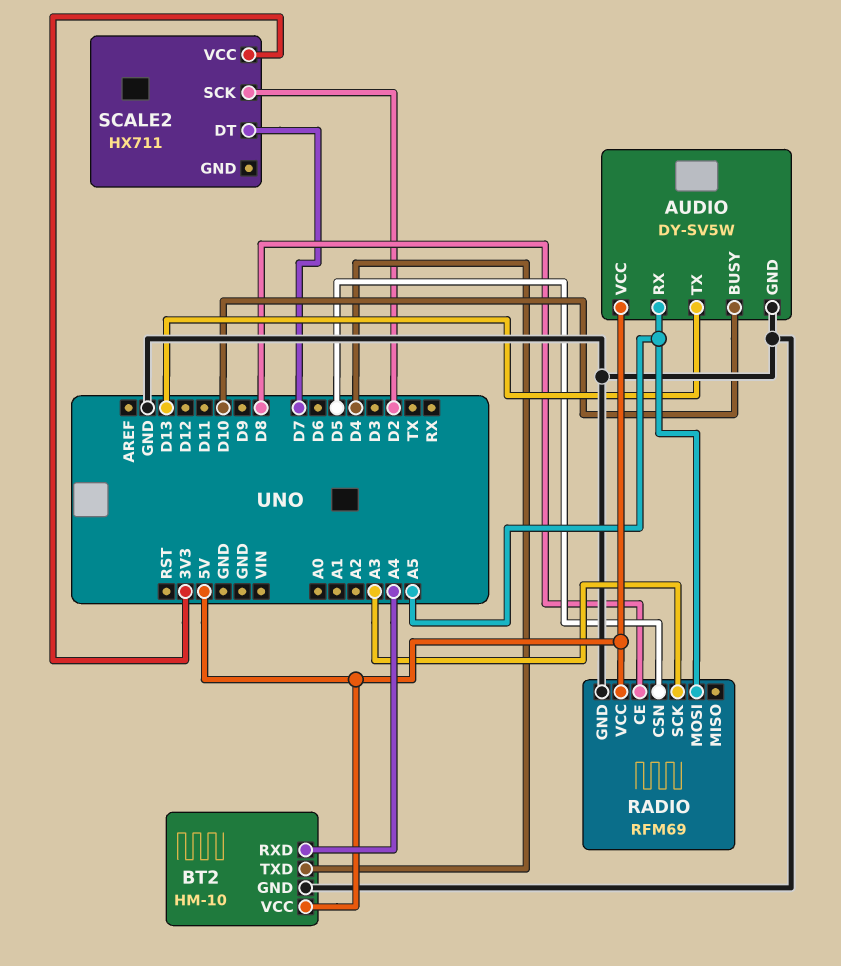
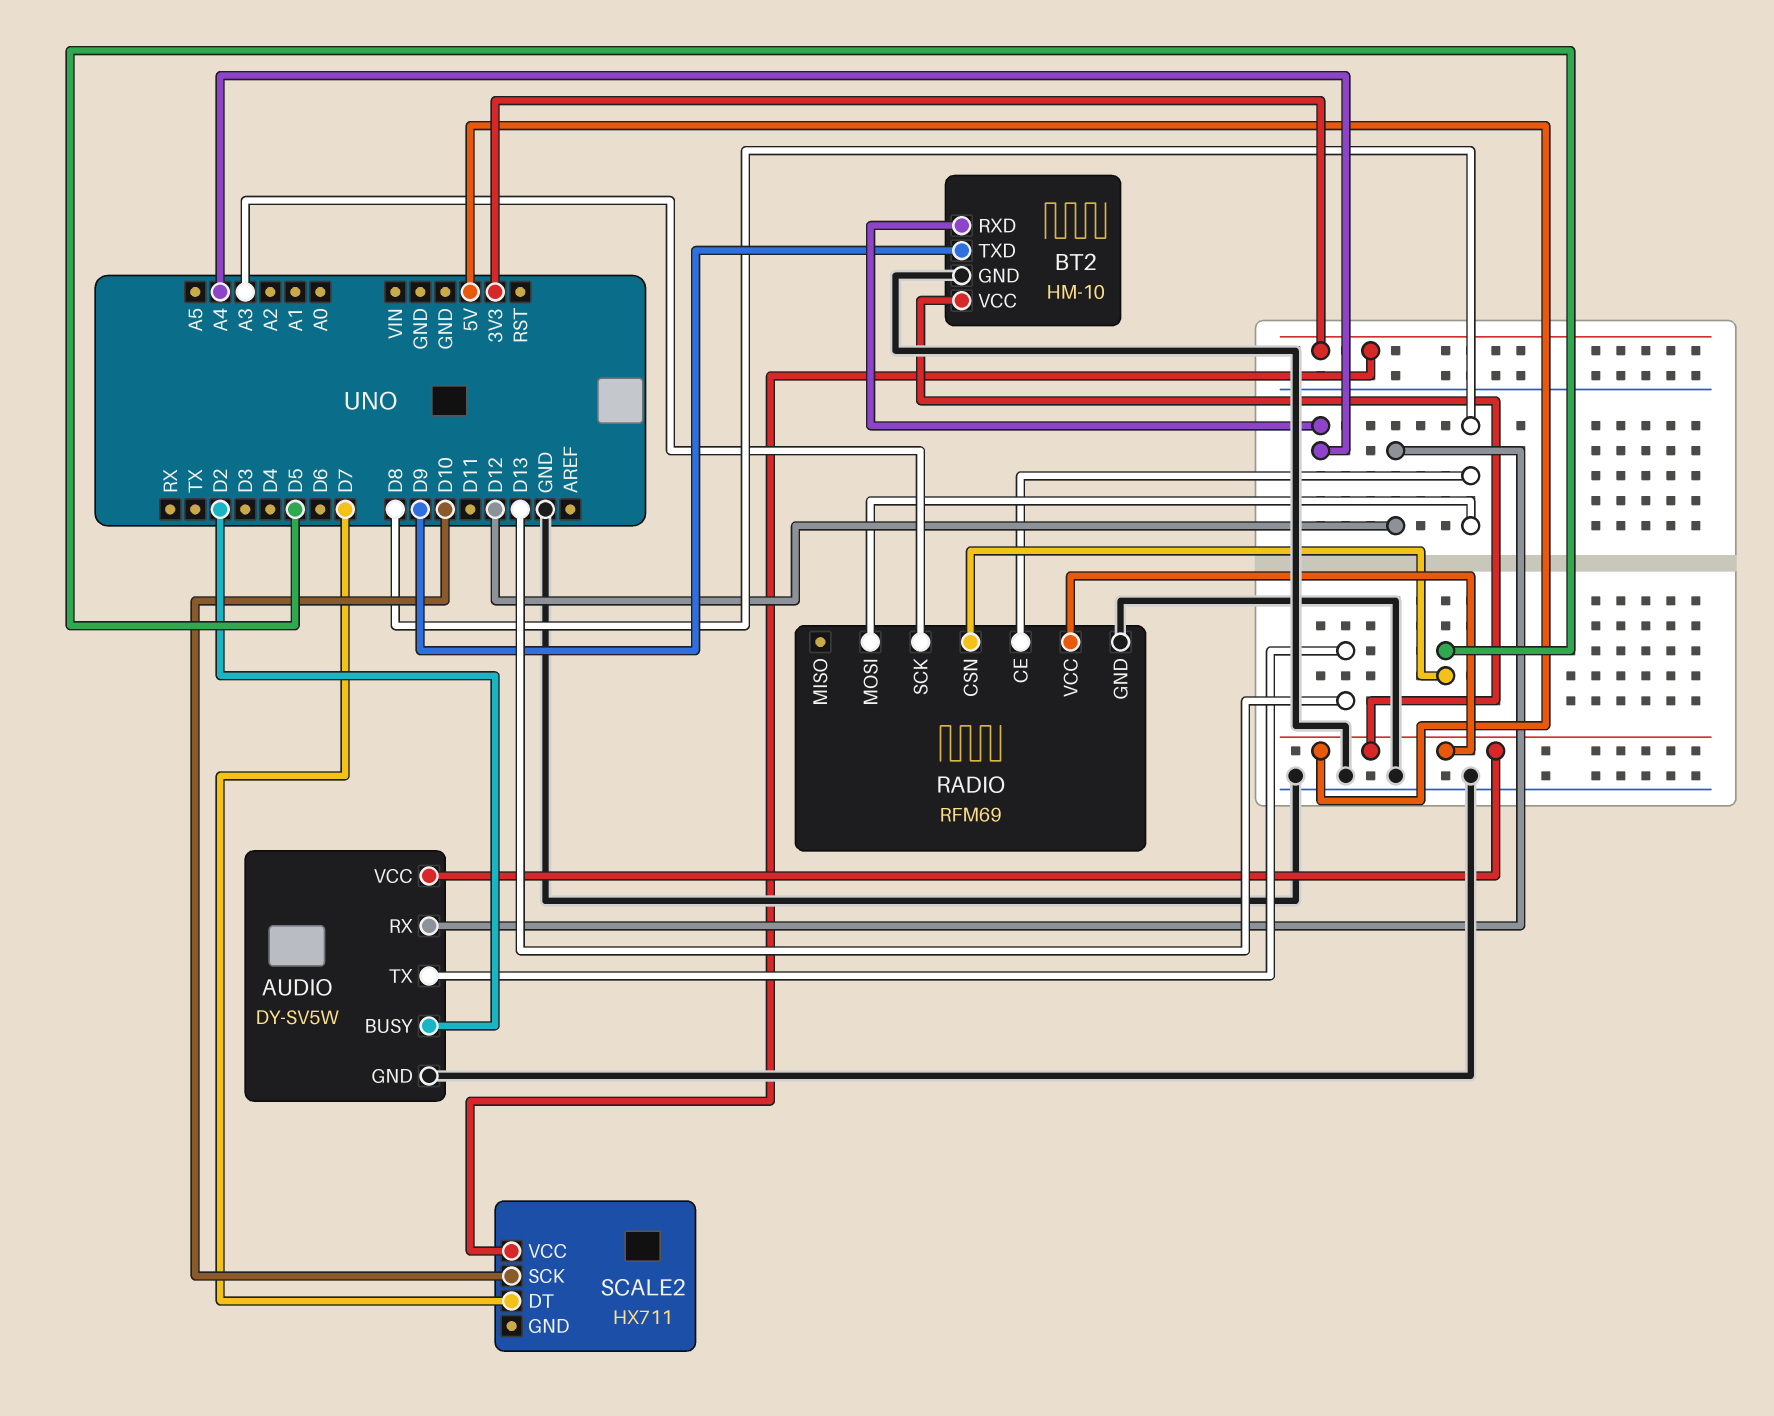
AUDIO pin BUSY: D10 -> D2
AUDIO pin RX: A5 -> D12
BT2 pin TXD: D4 -> D9
RADIO pin MOSI: A5 -> D8
SCALE2 pin SCK: D2 -> D10

